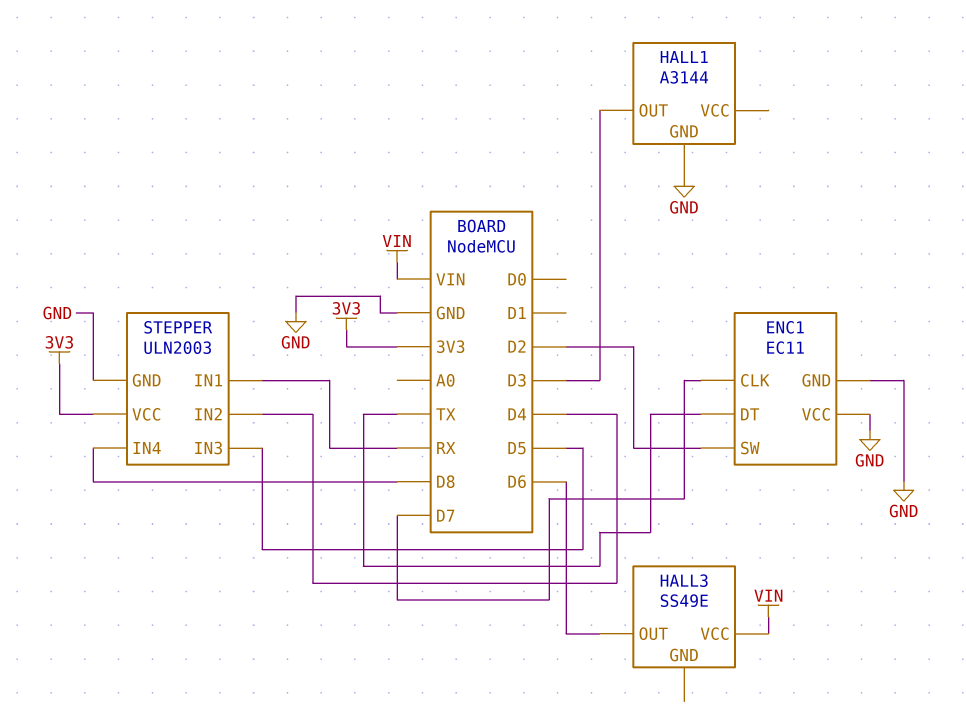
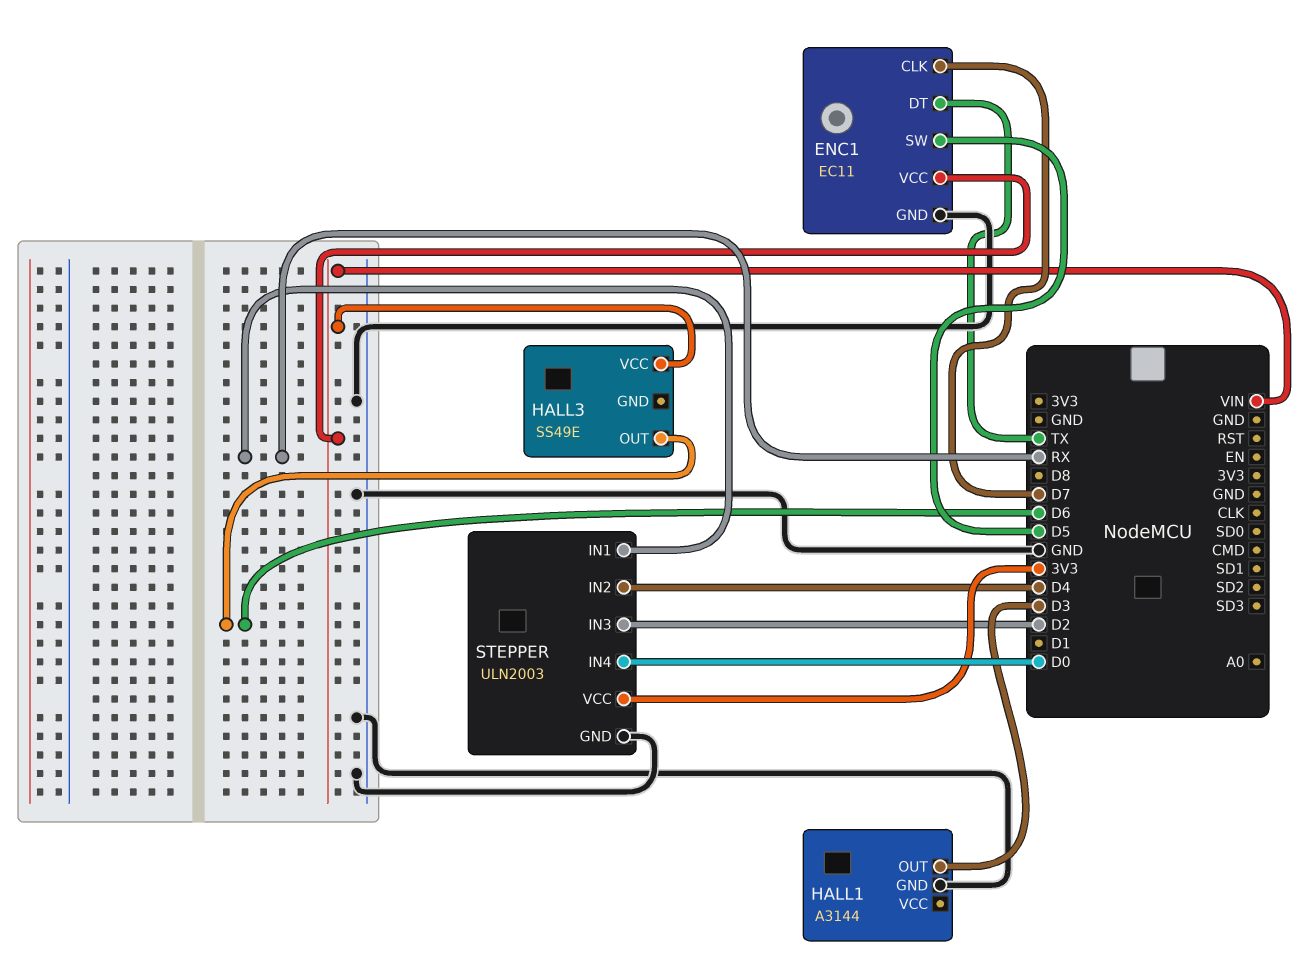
ENC1 pin SW: D2 -> D5
ENC1 pin VCC: GND -> VIN
STEPPER pin IN3: D5 -> D2
STEPPER pin IN4: D8 -> D0

